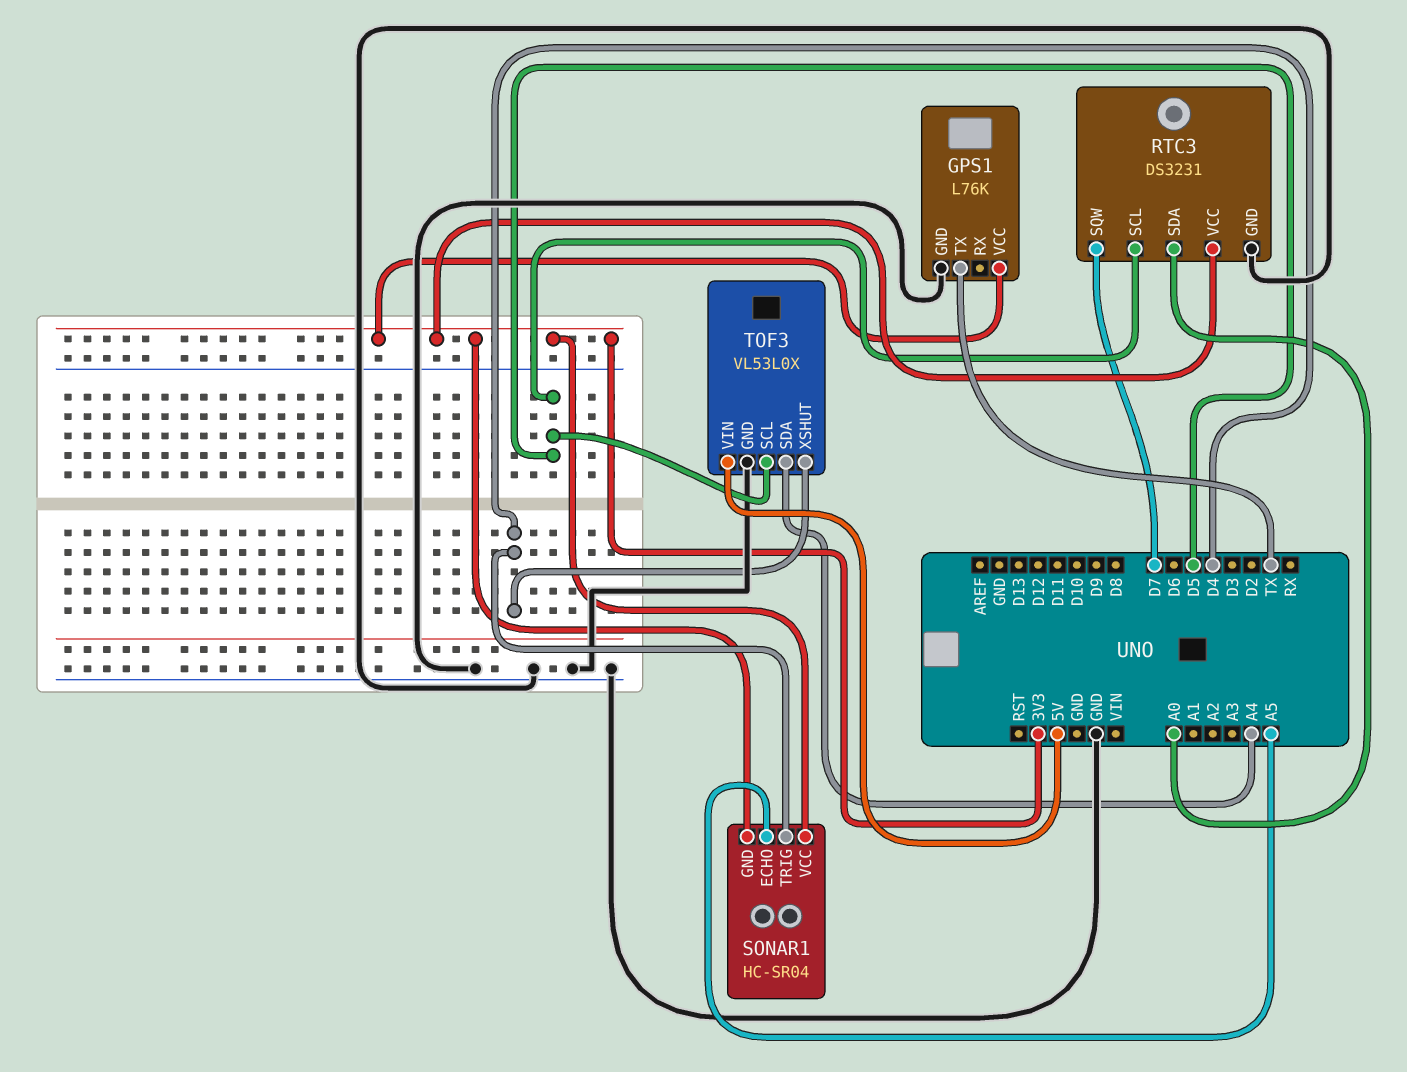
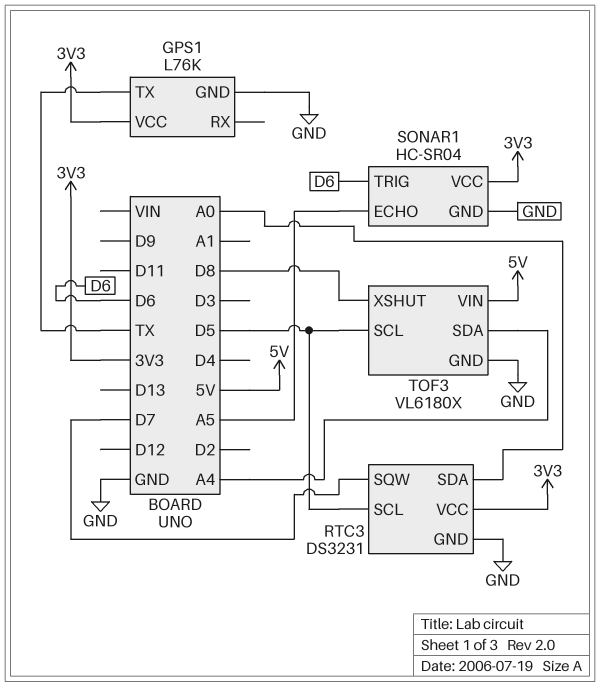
SONAR1 pin GND: 3V3 -> GND
SONAR1 pin TRIG: D4 -> D6
TOF3: VL53L0X -> VL6180X
TOF3 pin XSHUT: D4 -> D8

